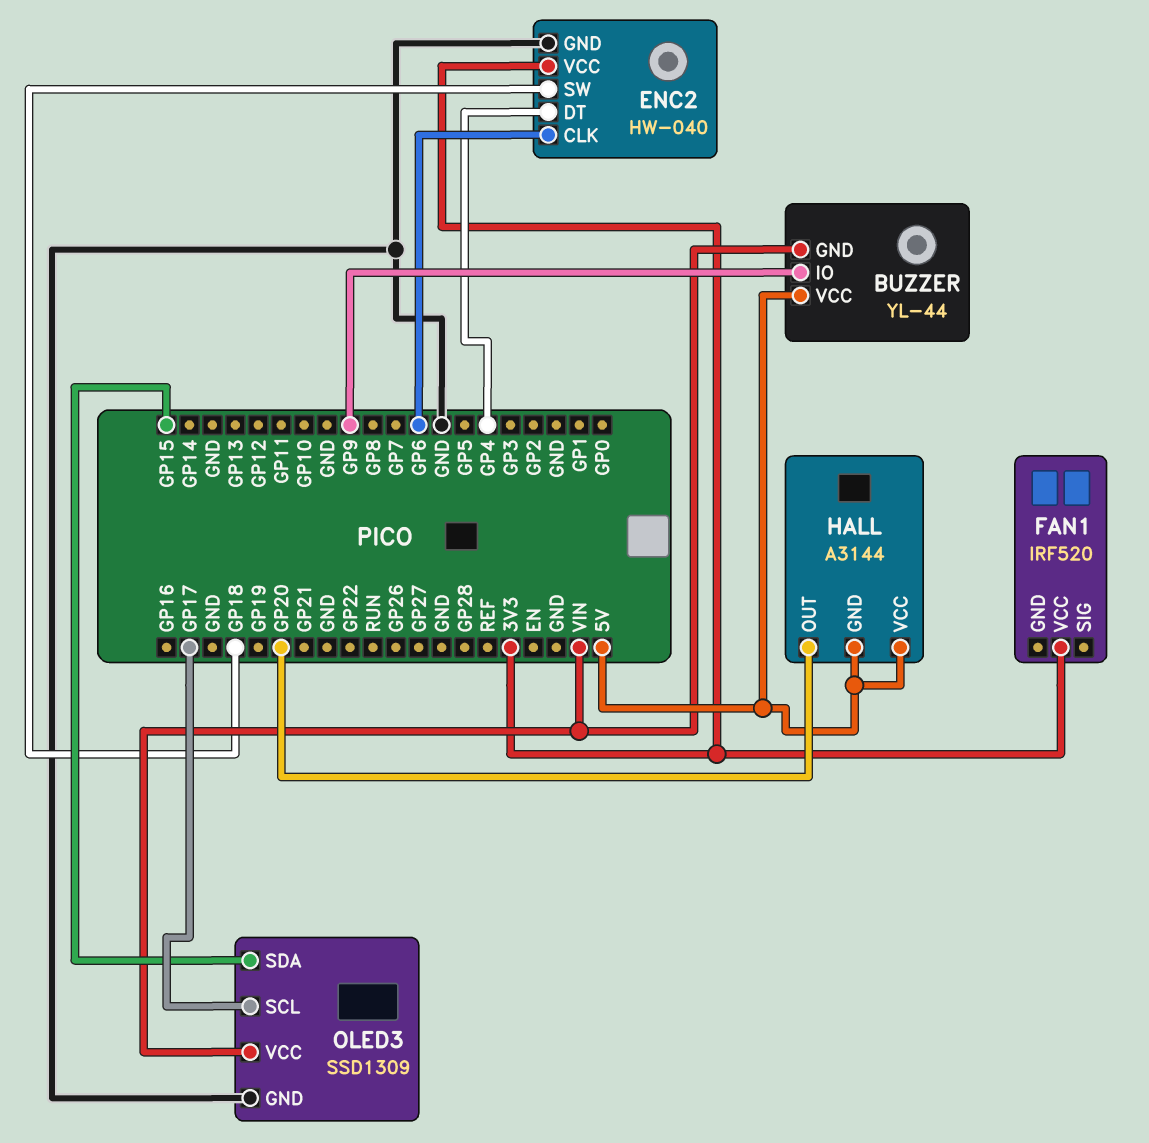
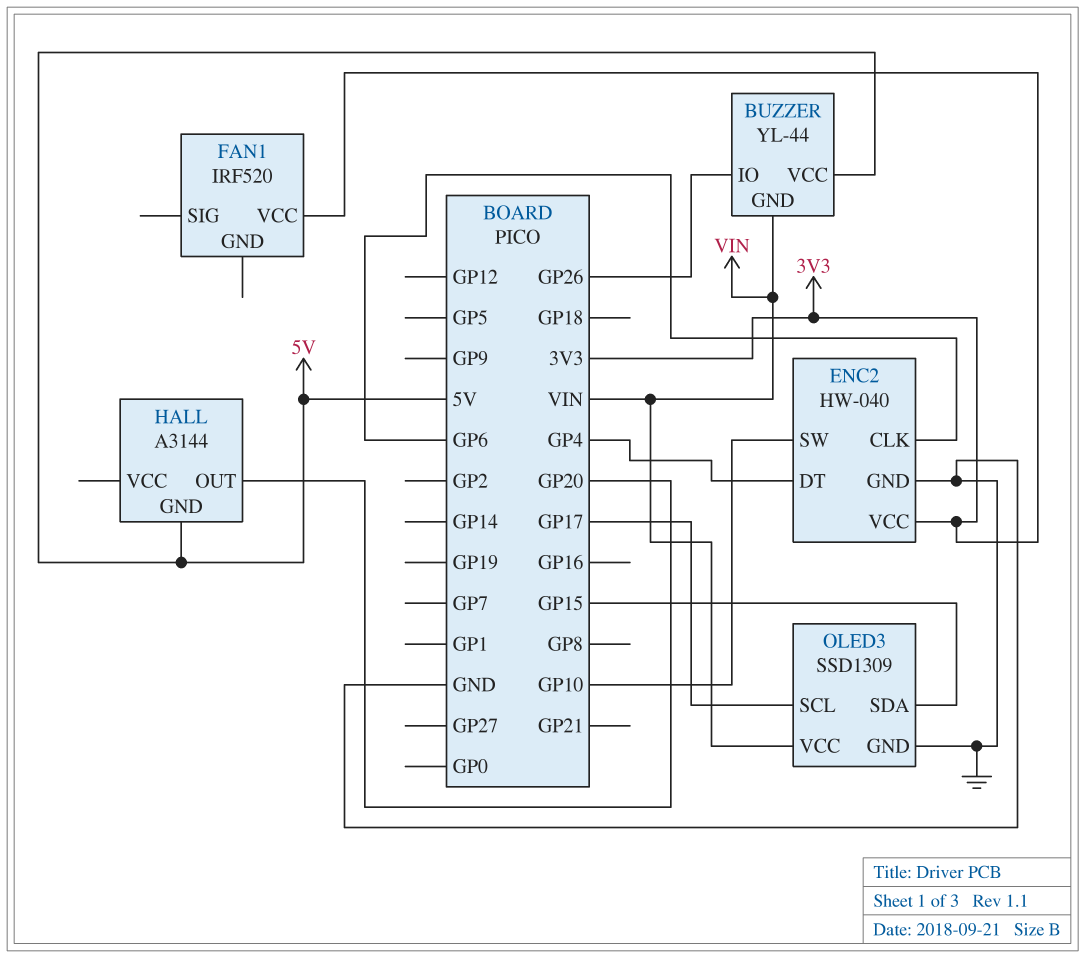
BUZZER pin IO: GP9 -> GP26
ENC2 pin SW: GP18 -> GP10
HALL pin VCC: 5V -> none

